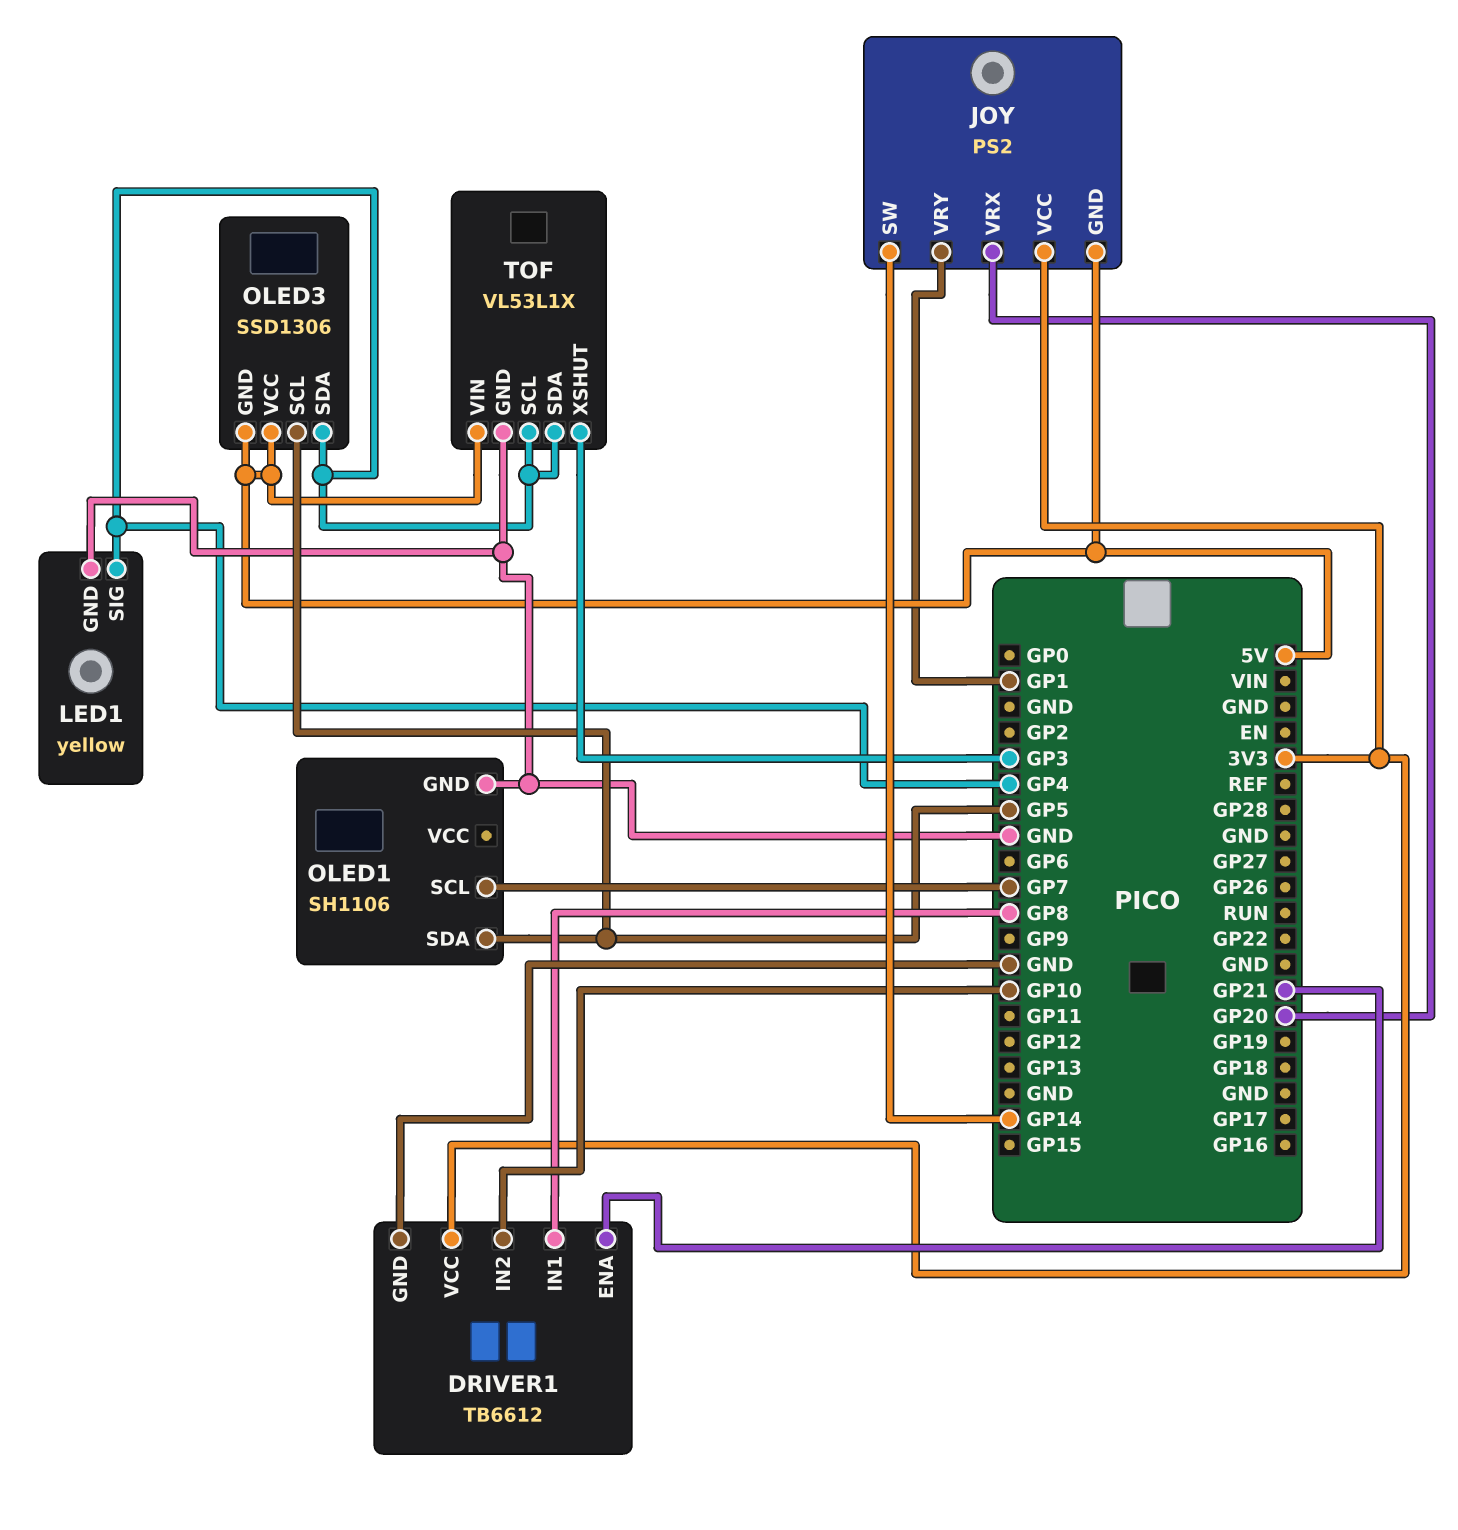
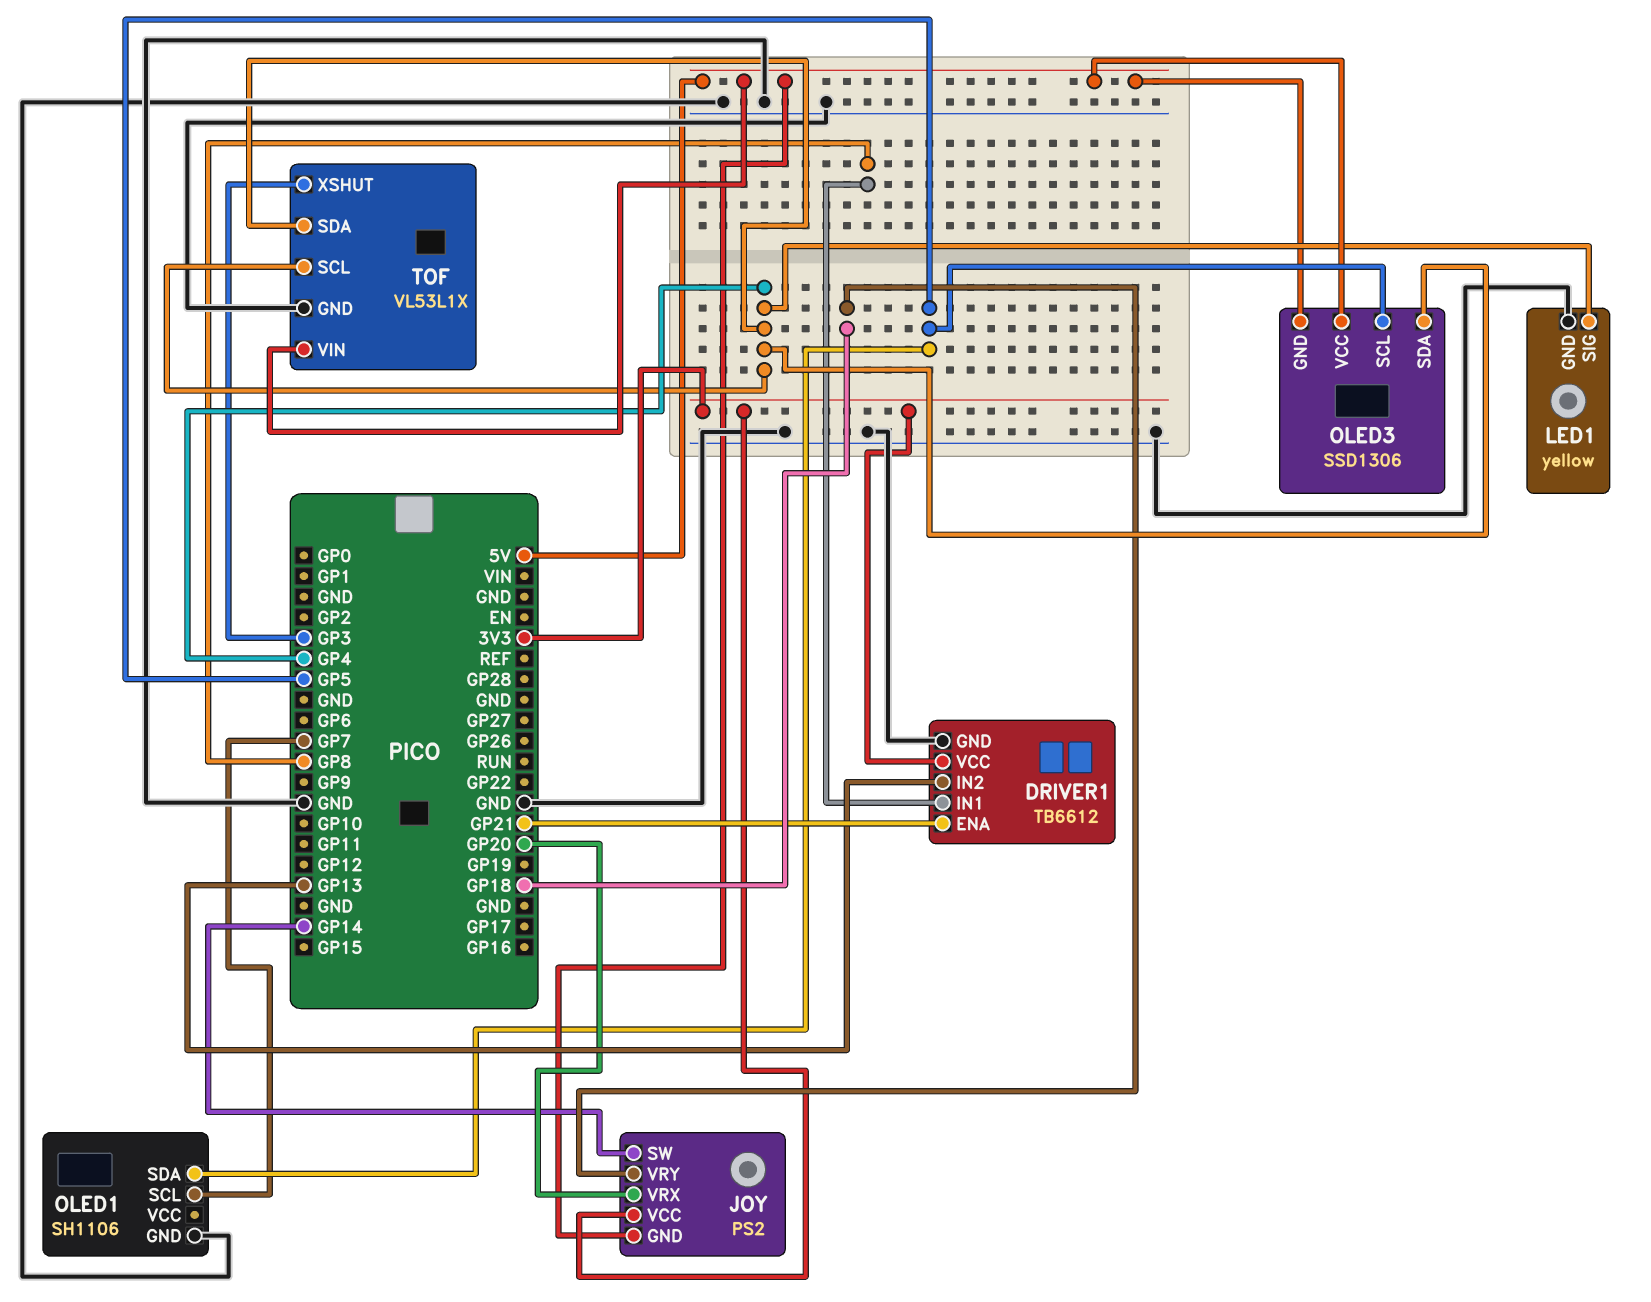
DRIVER1 pin IN2: GP10 -> GP13
JOY pin VRY: GP1 -> GP18

